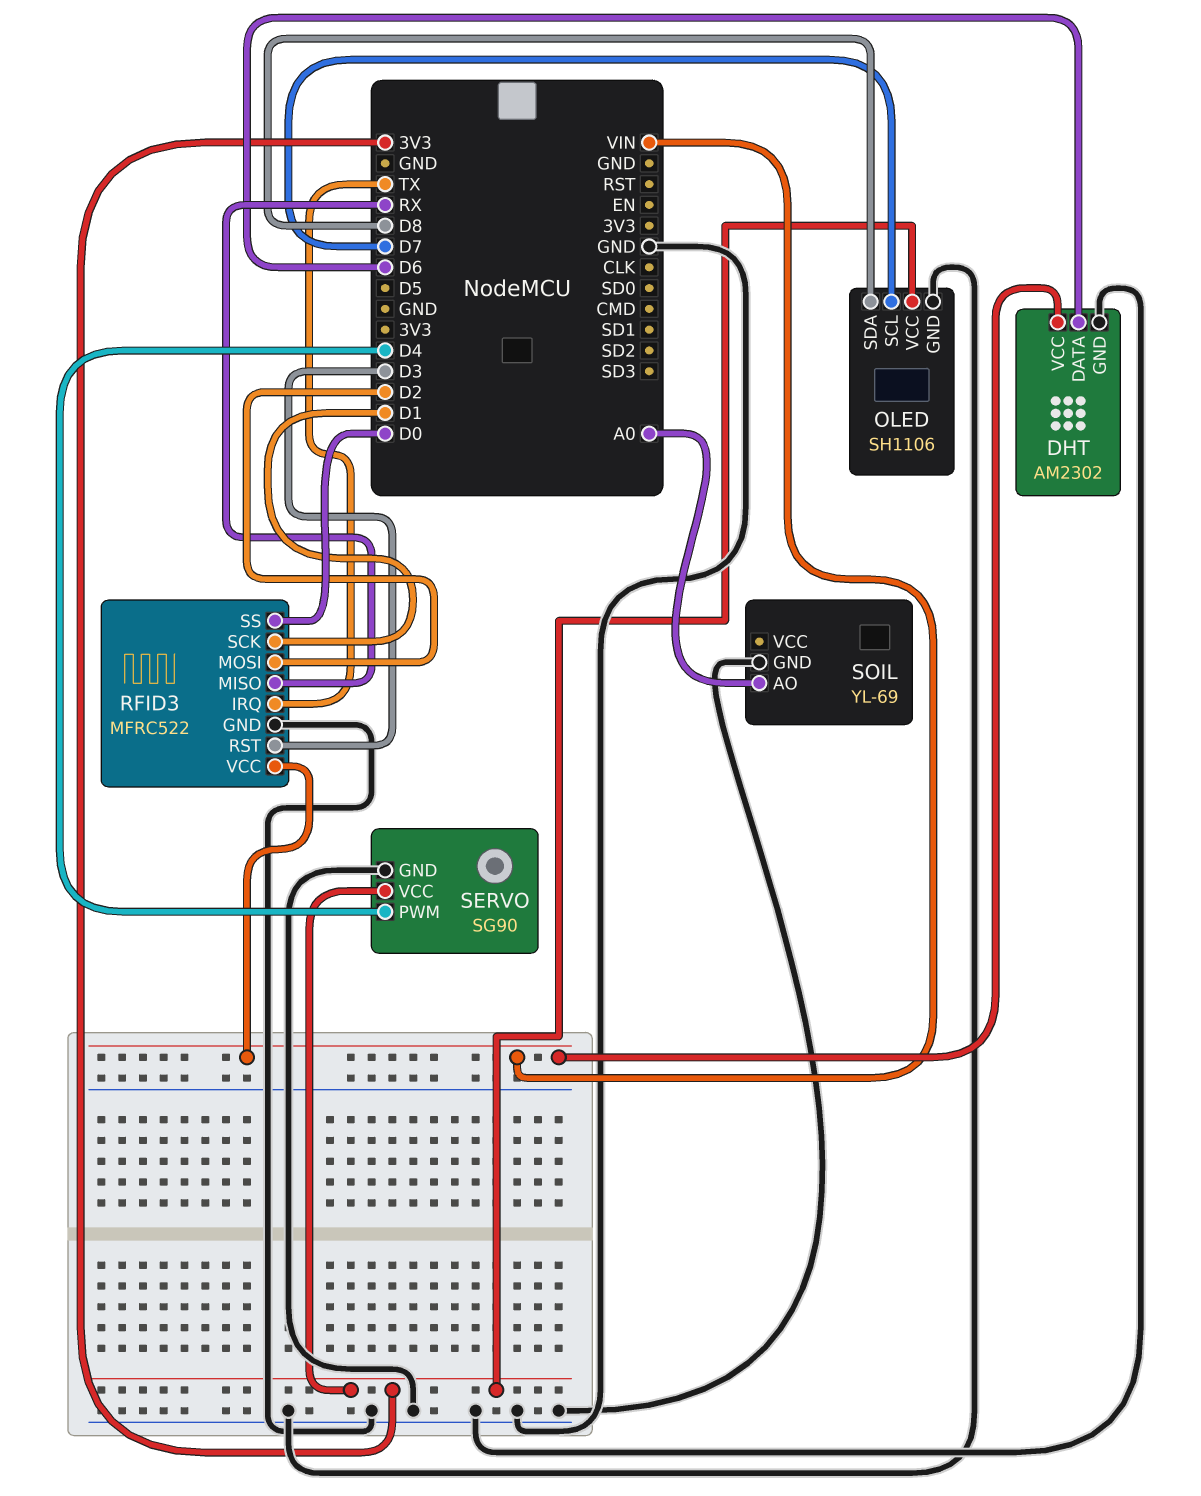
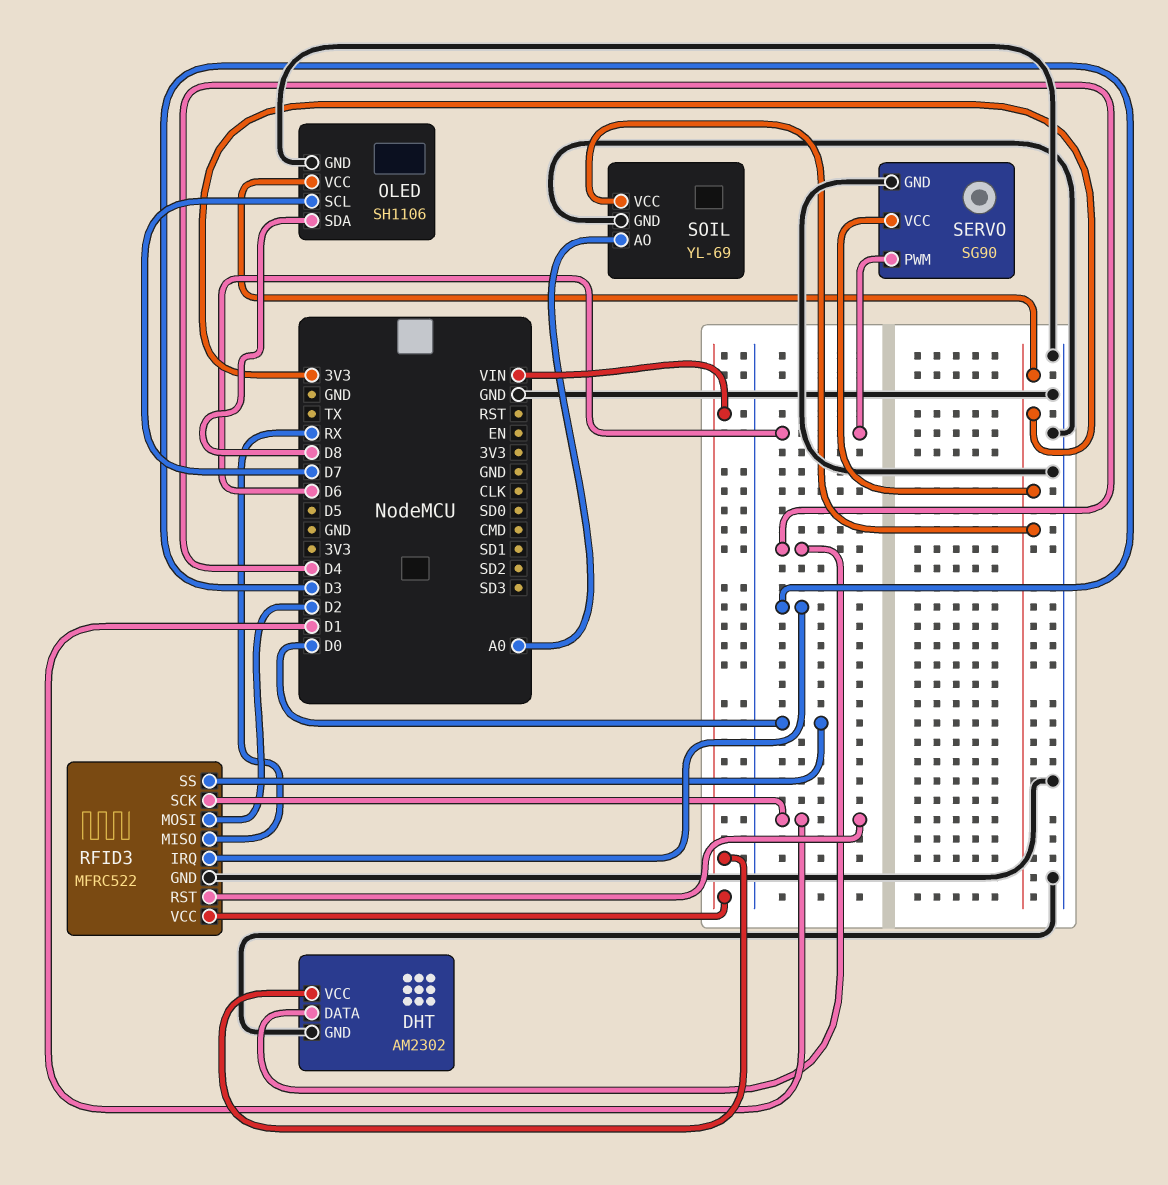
DHT pin DATA: D6 -> D4
RFID3 pin IRQ: TX -> D3
RFID3 pin RST: D3 -> D1
SERVO pin PWM: D4 -> D6
SOIL pin VCC: none -> 3V3

